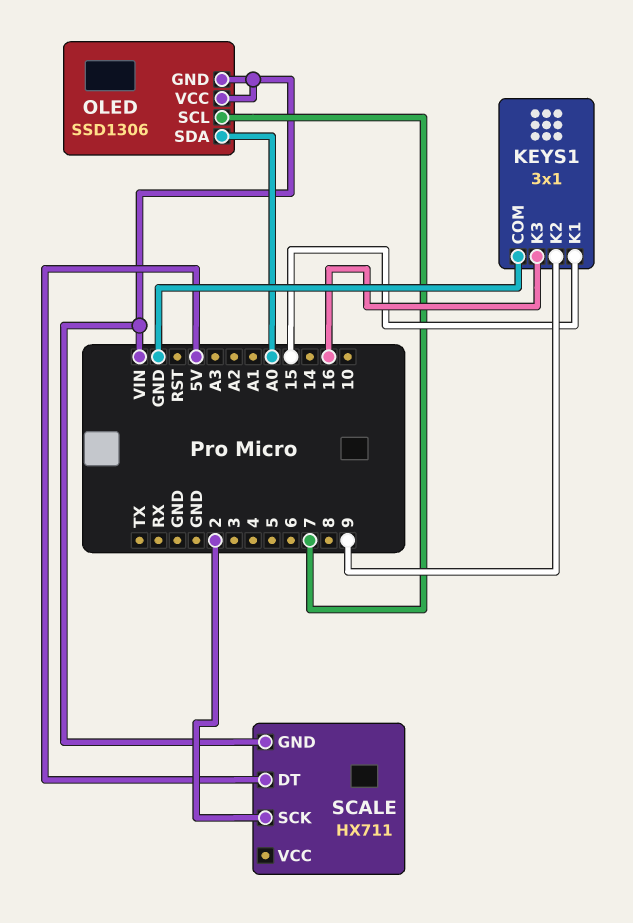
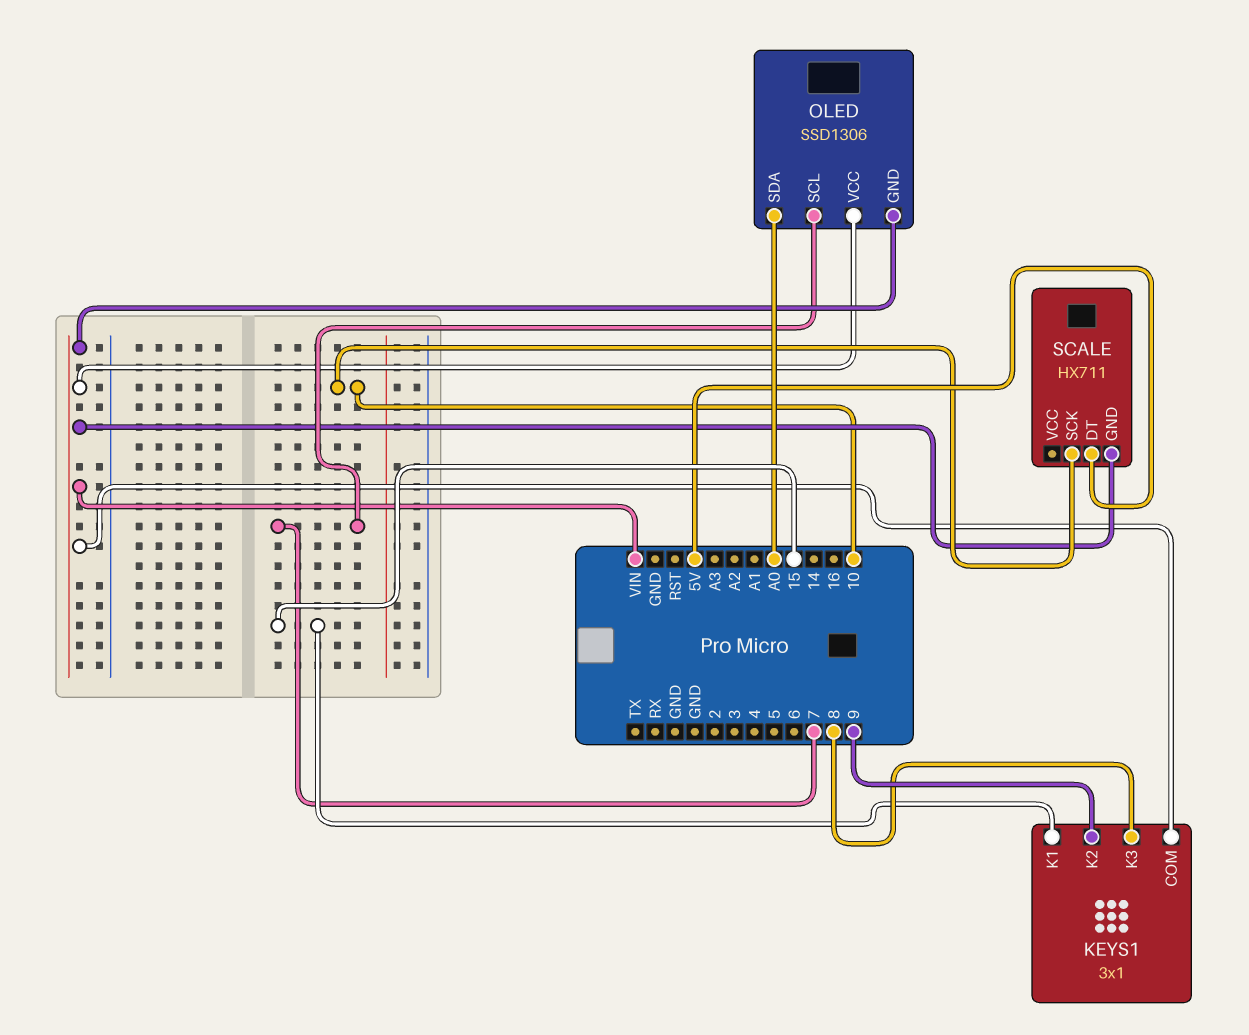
KEYS1 pin COM: GND -> VIN
KEYS1 pin K3: 16 -> 8
SCALE pin SCK: 2 -> 10

